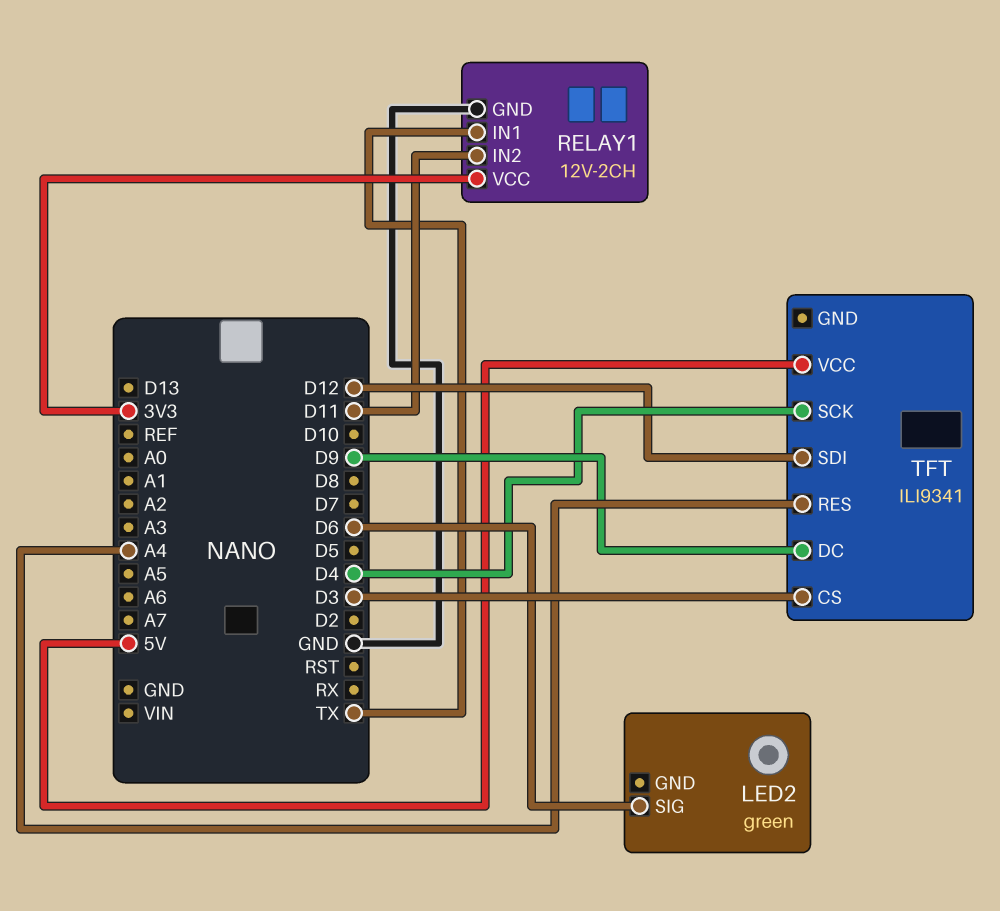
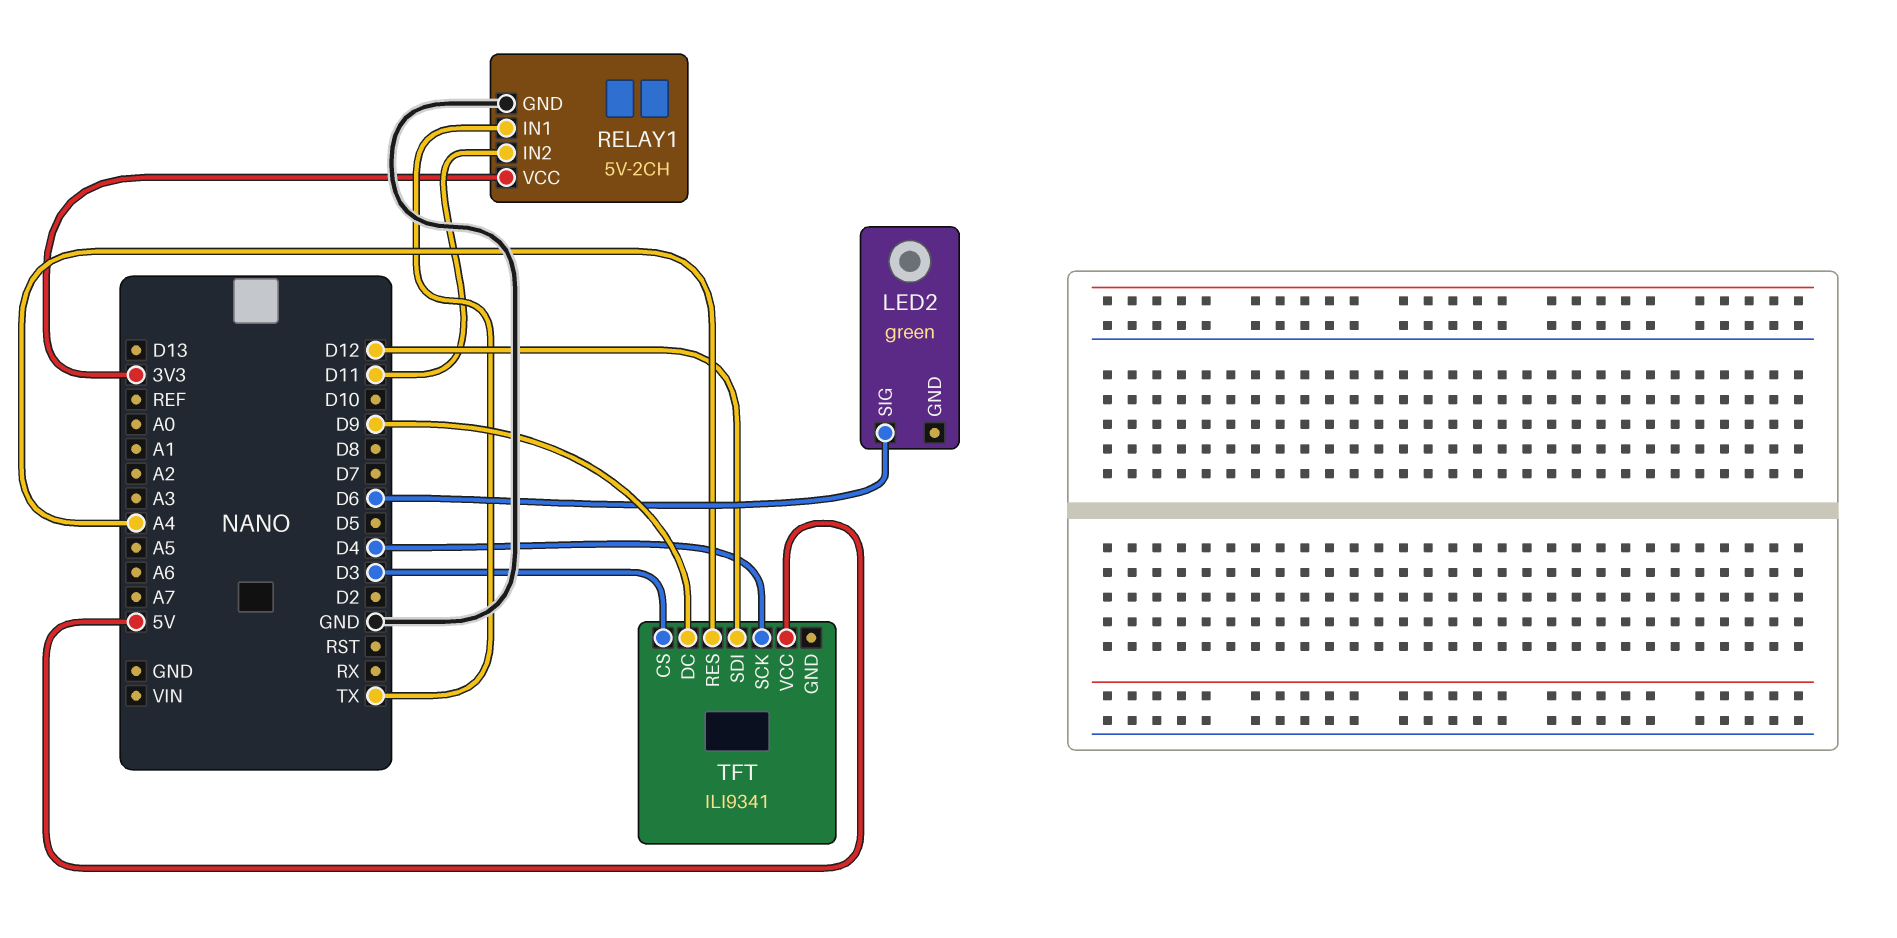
RELAY1: 12V-2CH -> 5V-2CH

